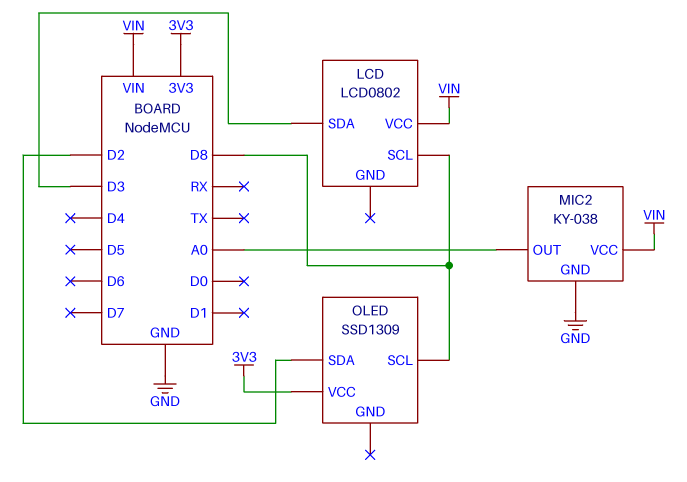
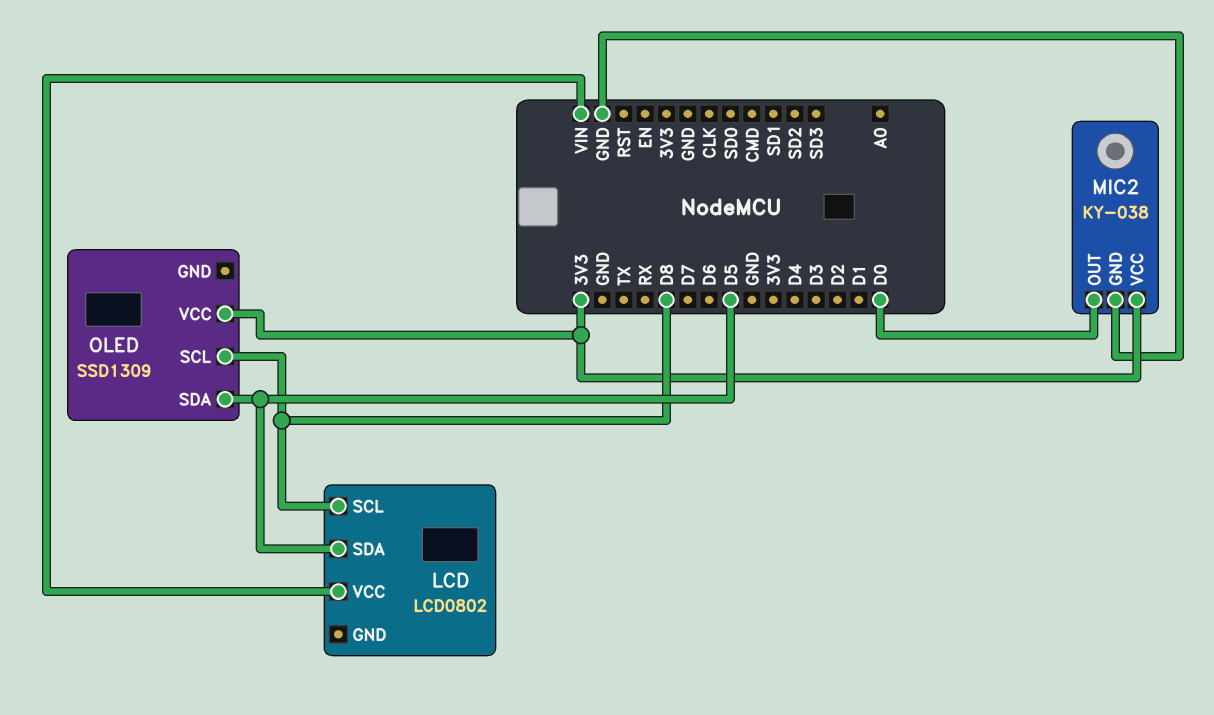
LCD pin SDA: D3 -> D5
MIC2 pin OUT: A0 -> D0
MIC2 pin VCC: VIN -> 3V3
OLED pin SDA: D2 -> D5

